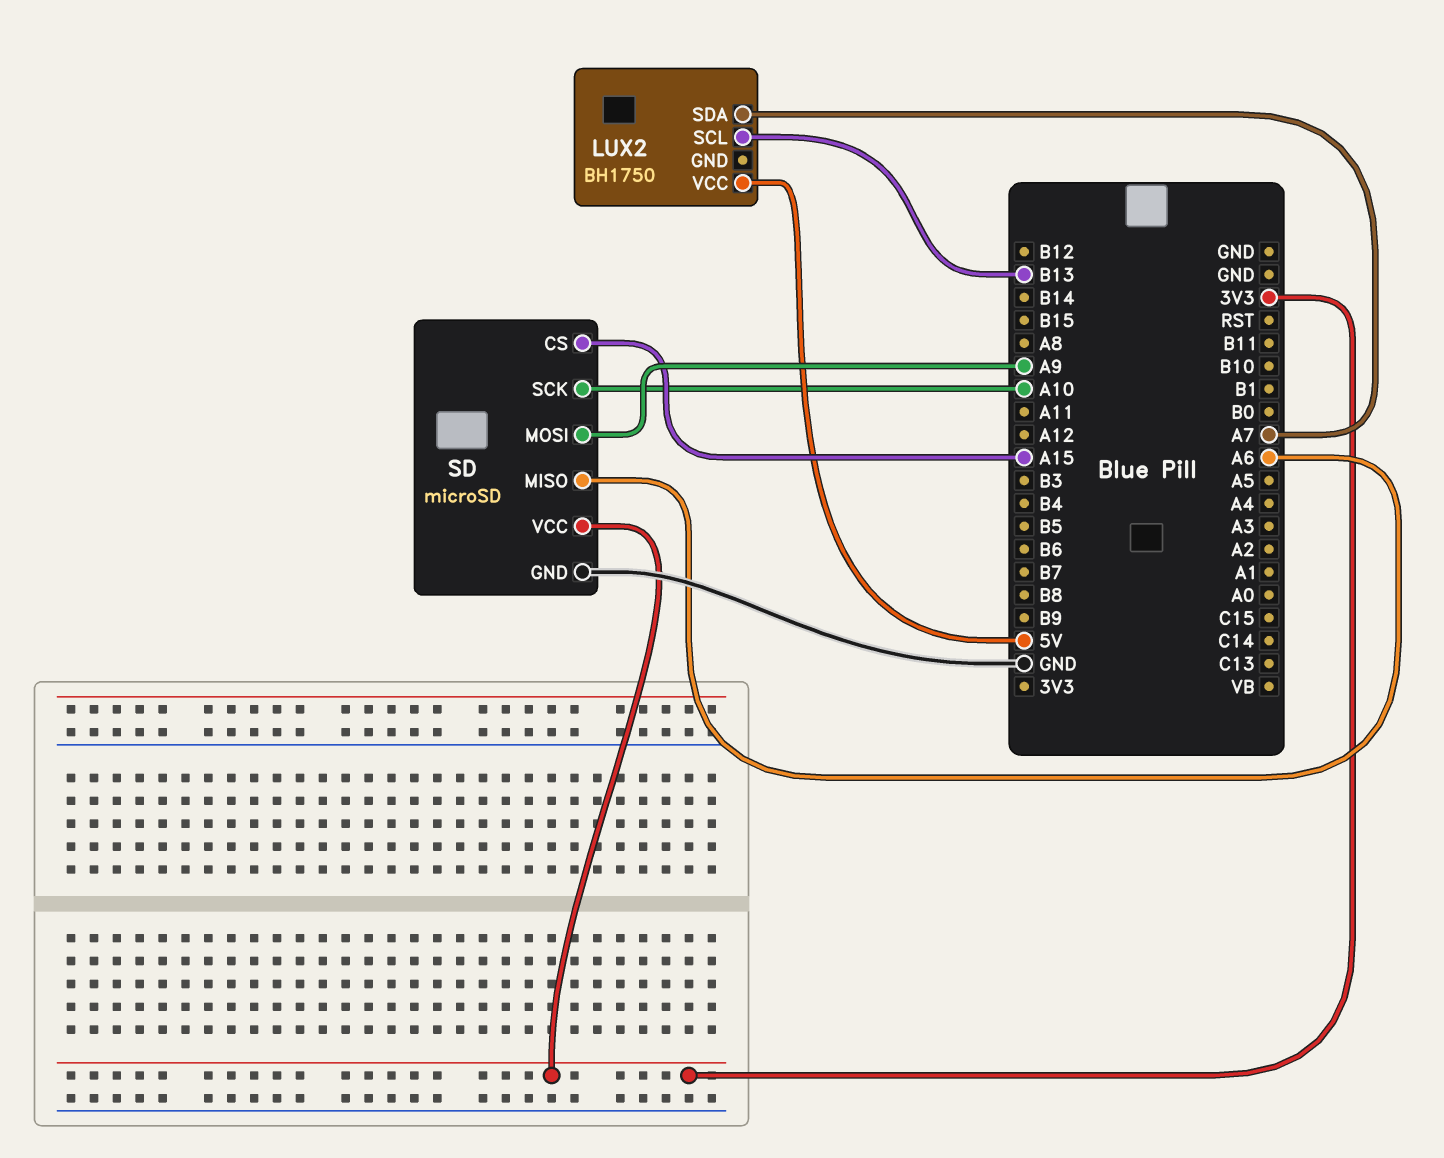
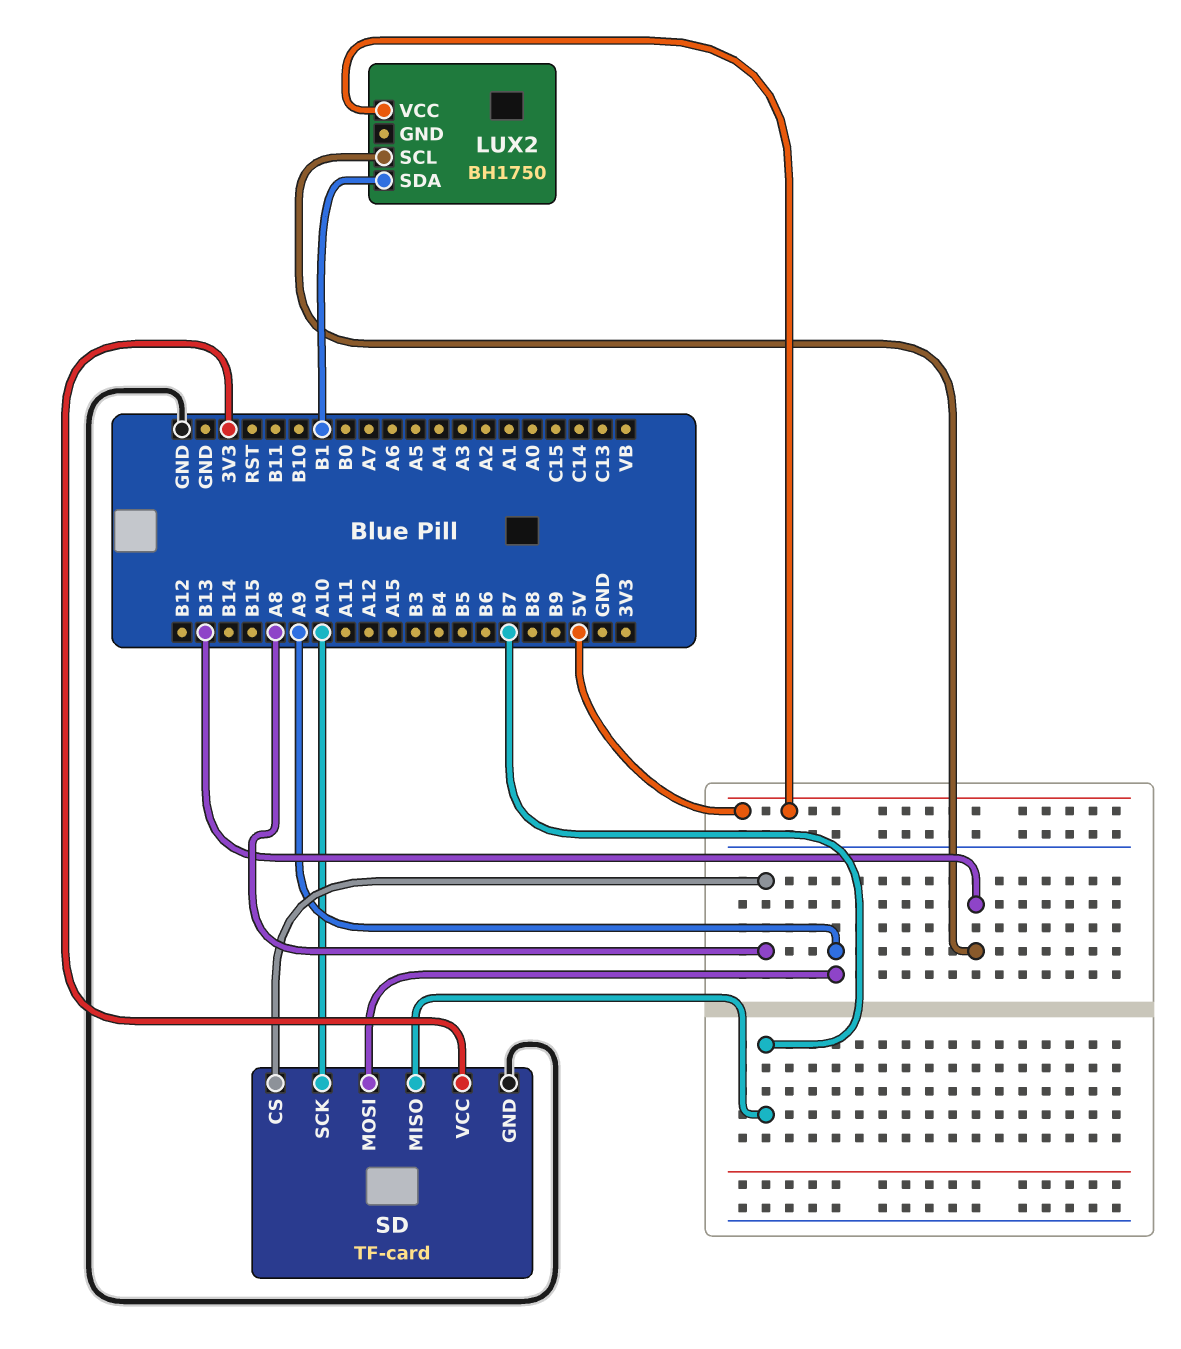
LUX2 pin SDA: A7 -> B1
SD: microSD -> TF-card
SD pin CS: A15 -> A8
SD pin MISO: A6 -> B7

